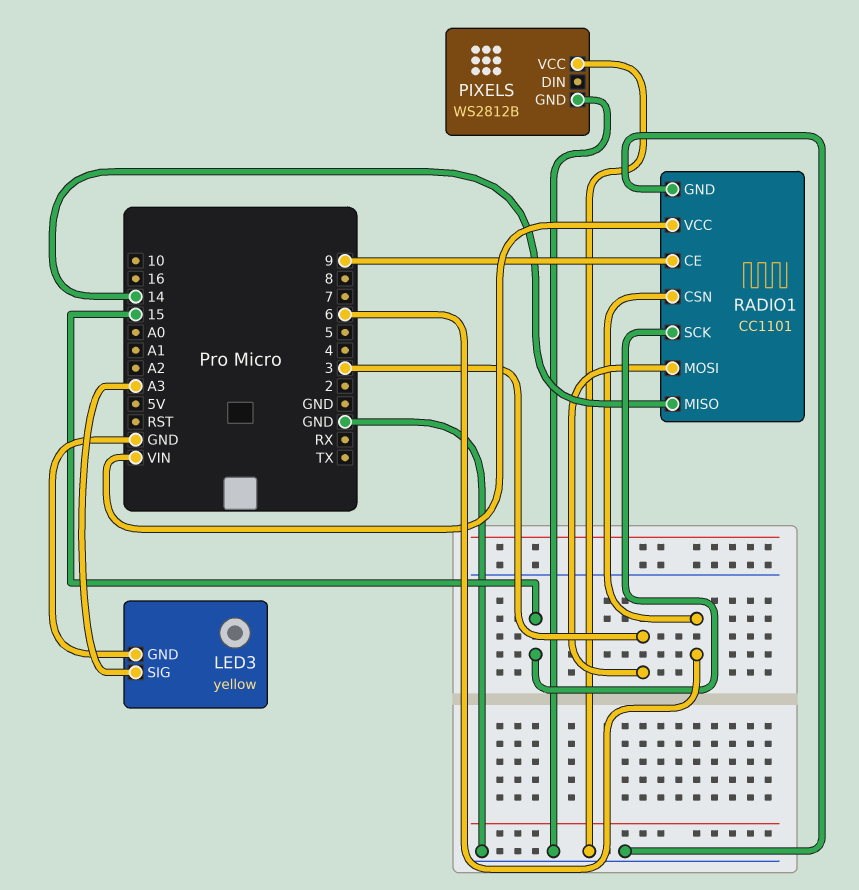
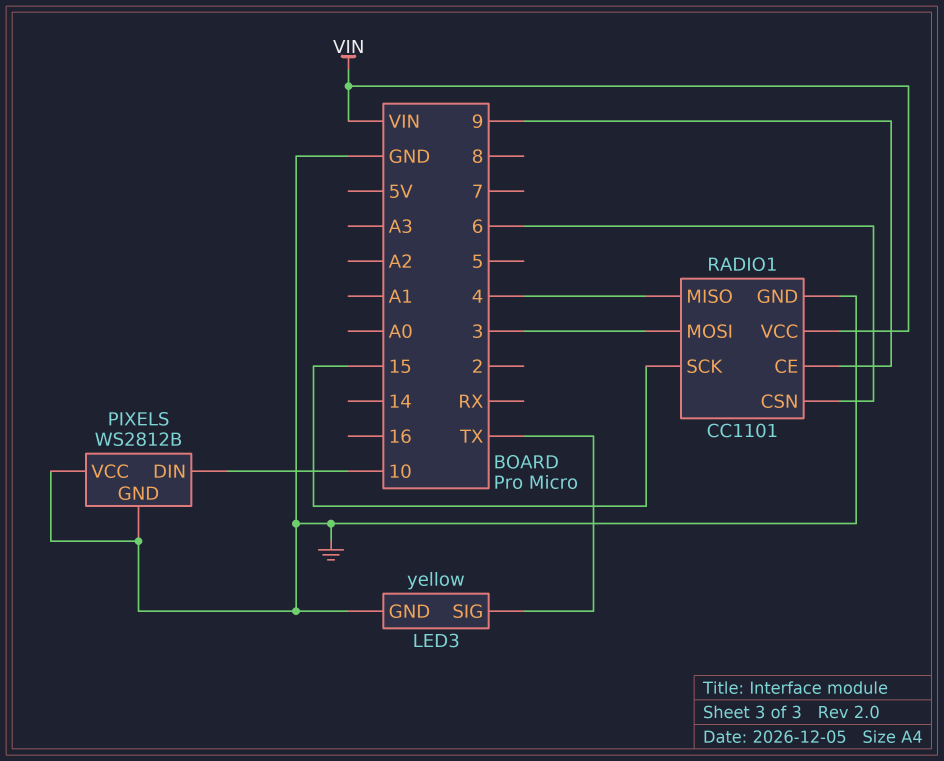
LED3 pin SIG: A3 -> TX
PIXELS pin DIN: none -> 10
RADIO1 pin MISO: 14 -> 4

